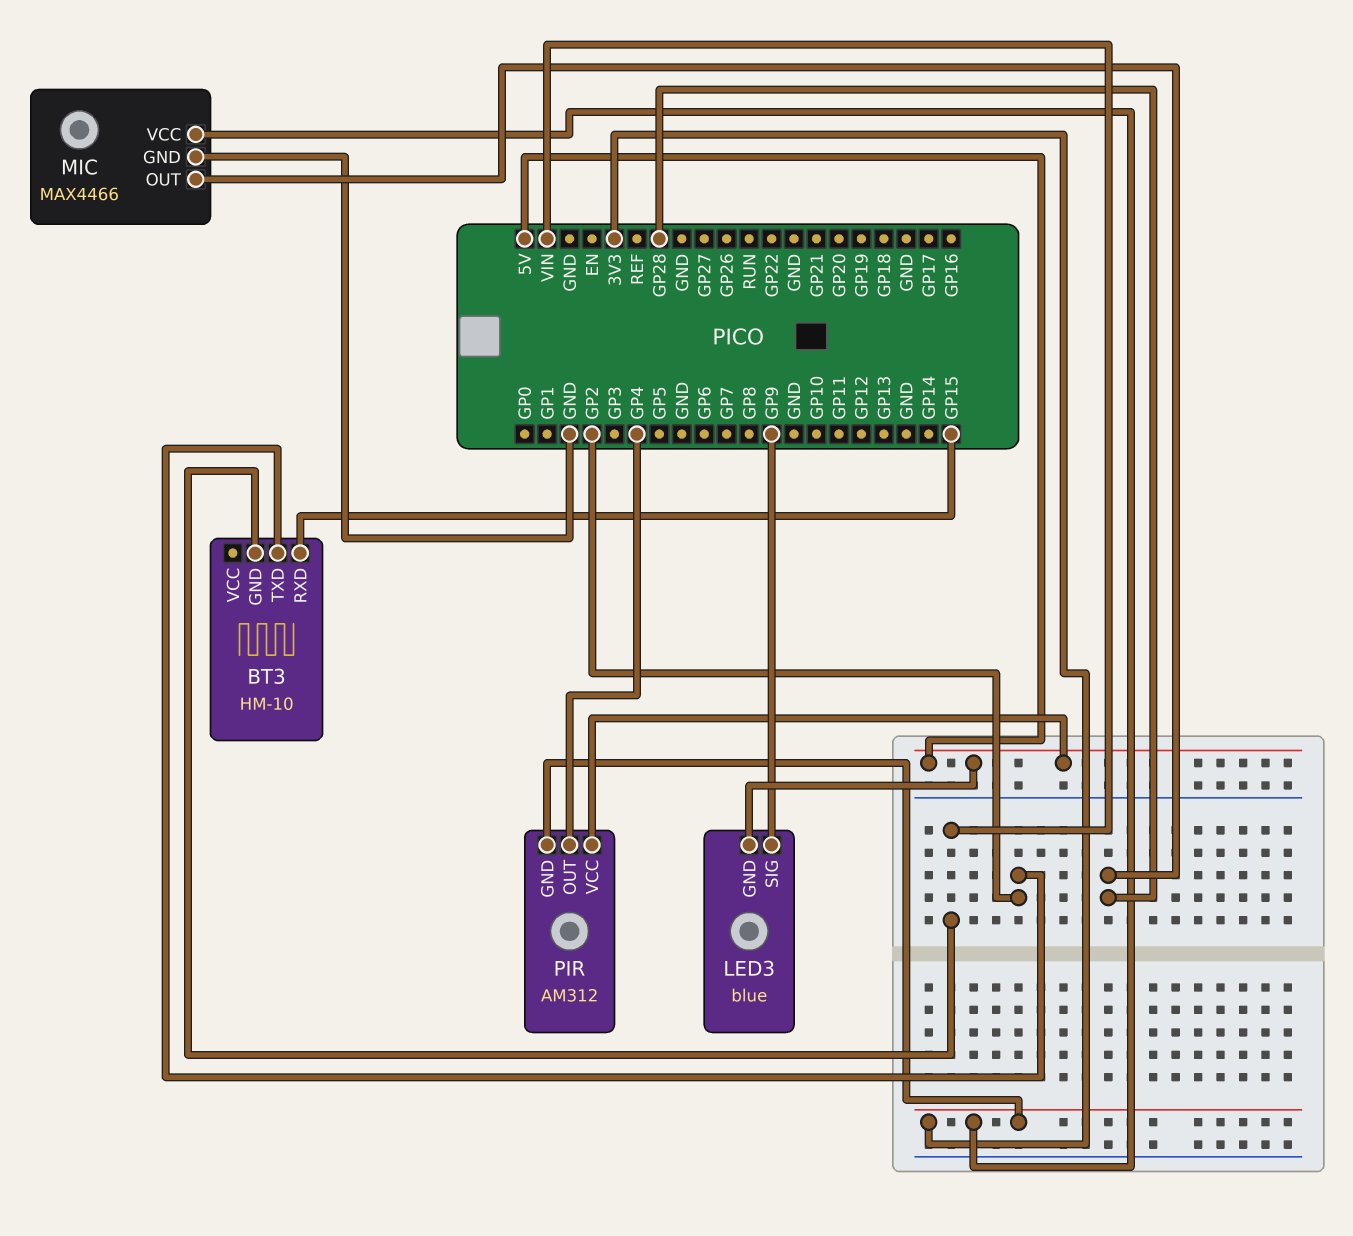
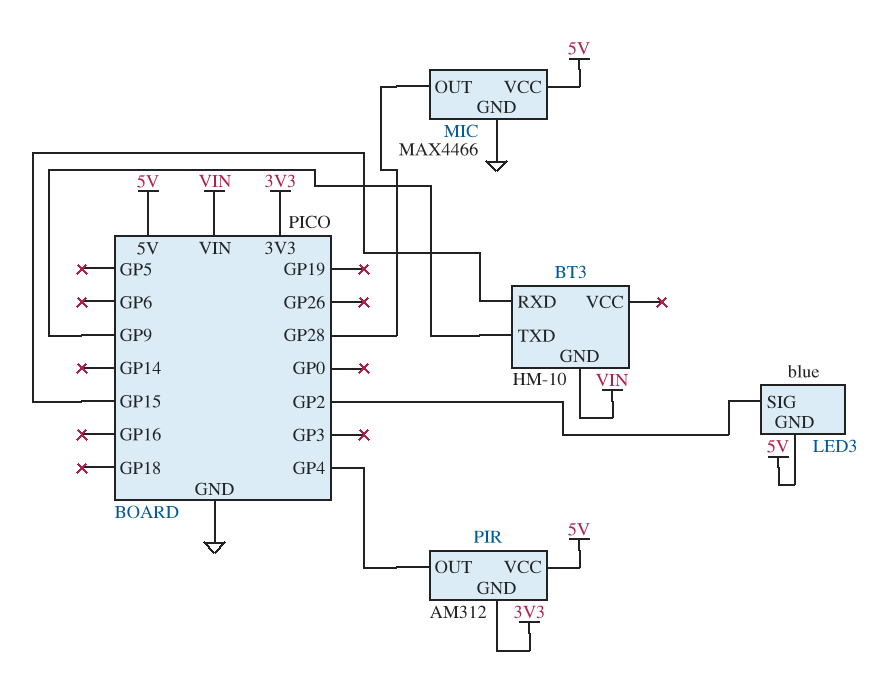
BT3 pin TXD: GP2 -> GP9
LED3 pin SIG: GP9 -> GP2
MIC pin VCC: 3V3 -> 5V

